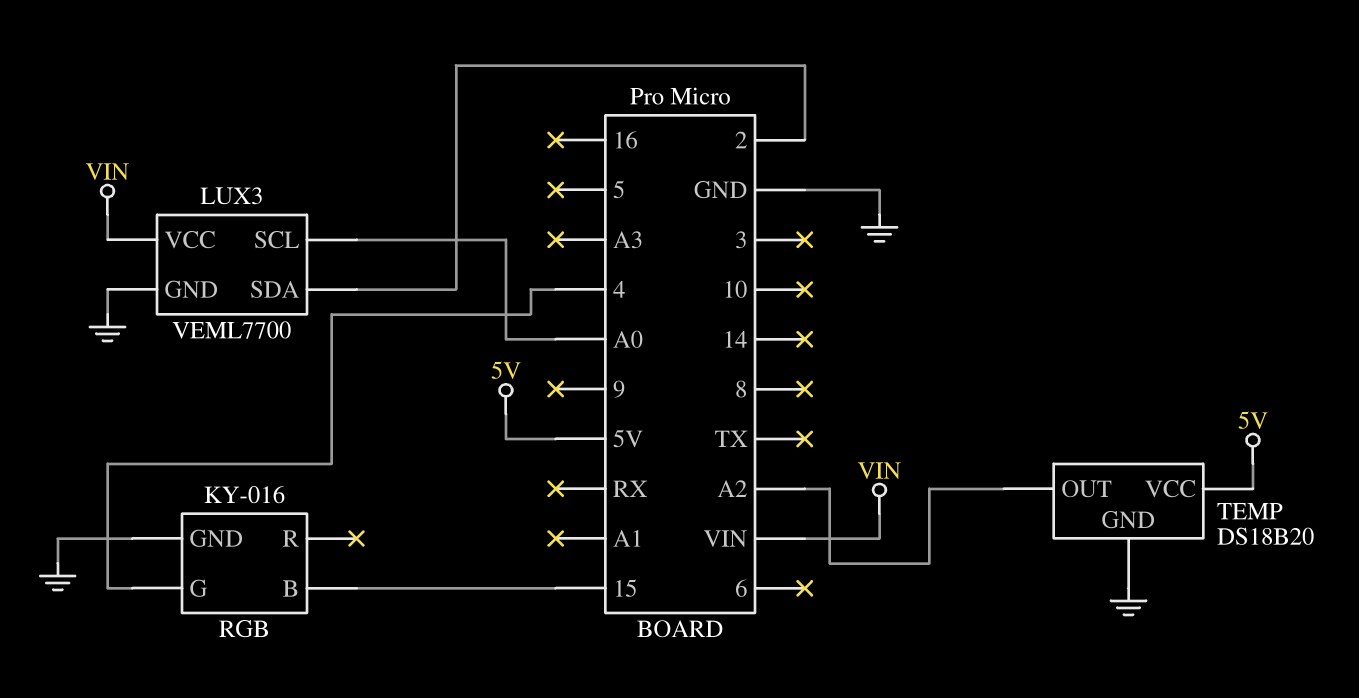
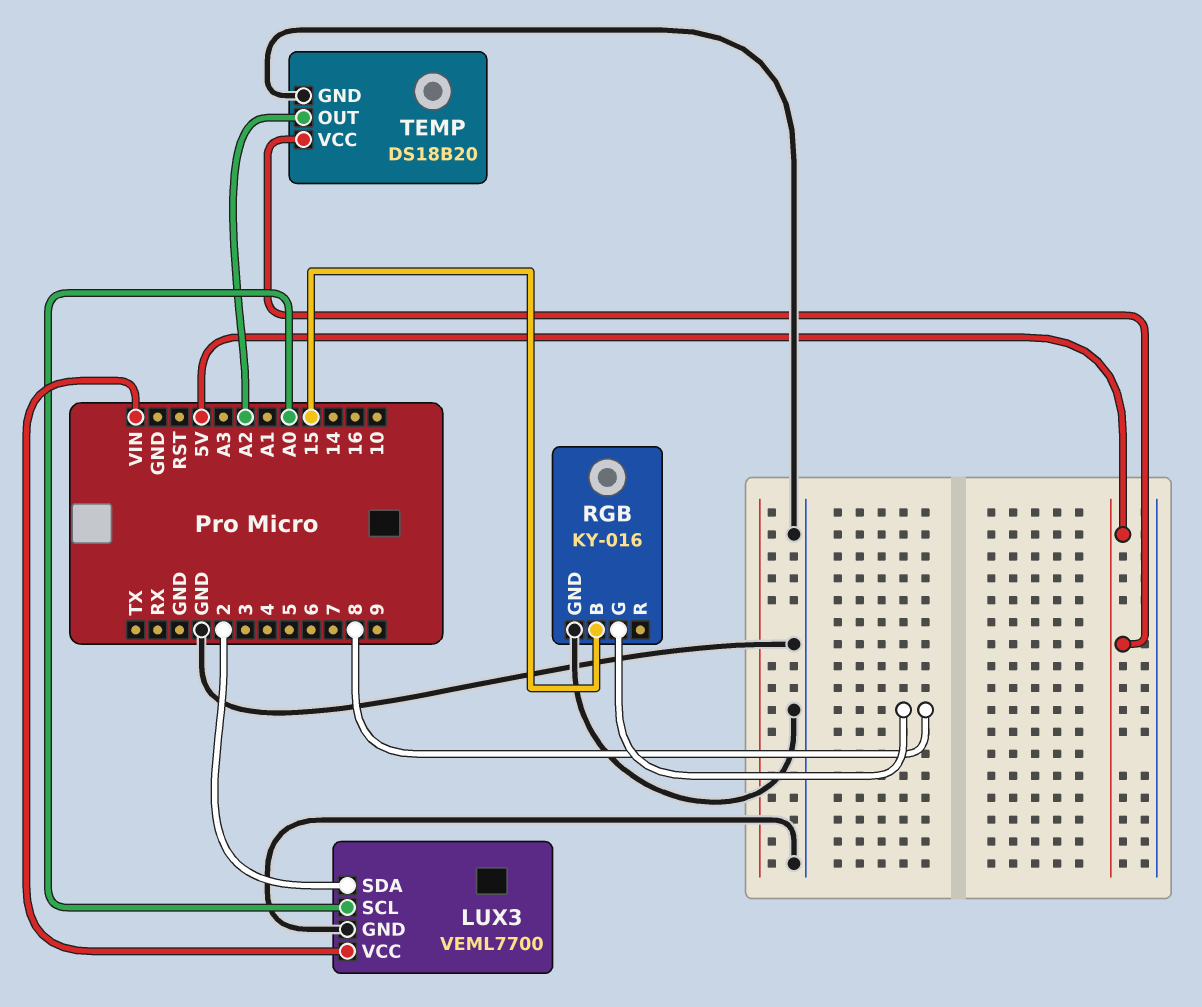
RGB pin G: 4 -> 8

